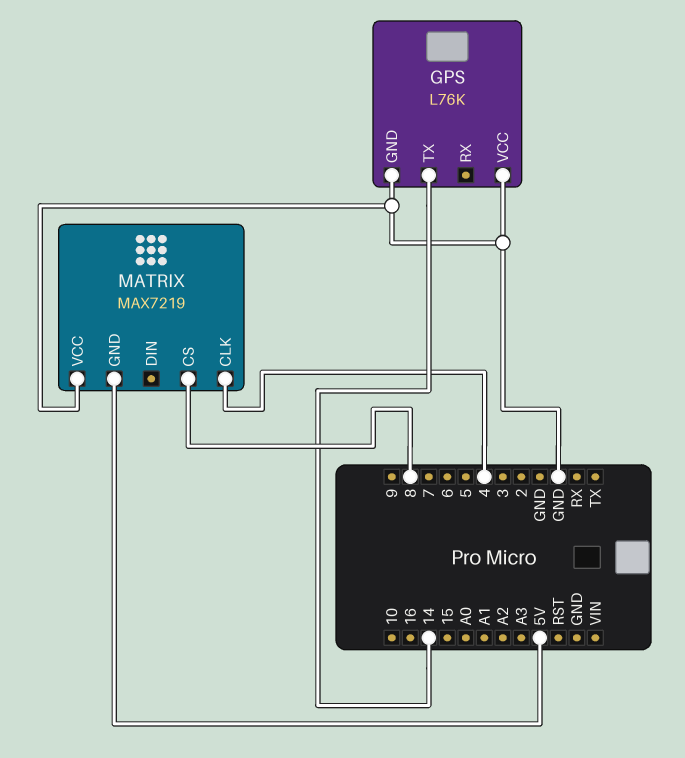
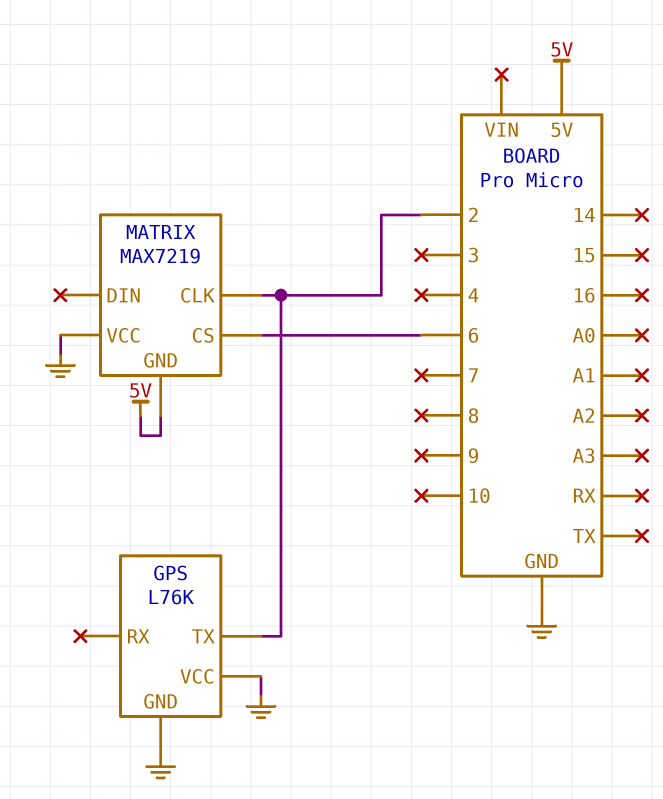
GPS pin TX: 14 -> 2
MATRIX pin CLK: 4 -> 2
MATRIX pin CS: 8 -> 6

